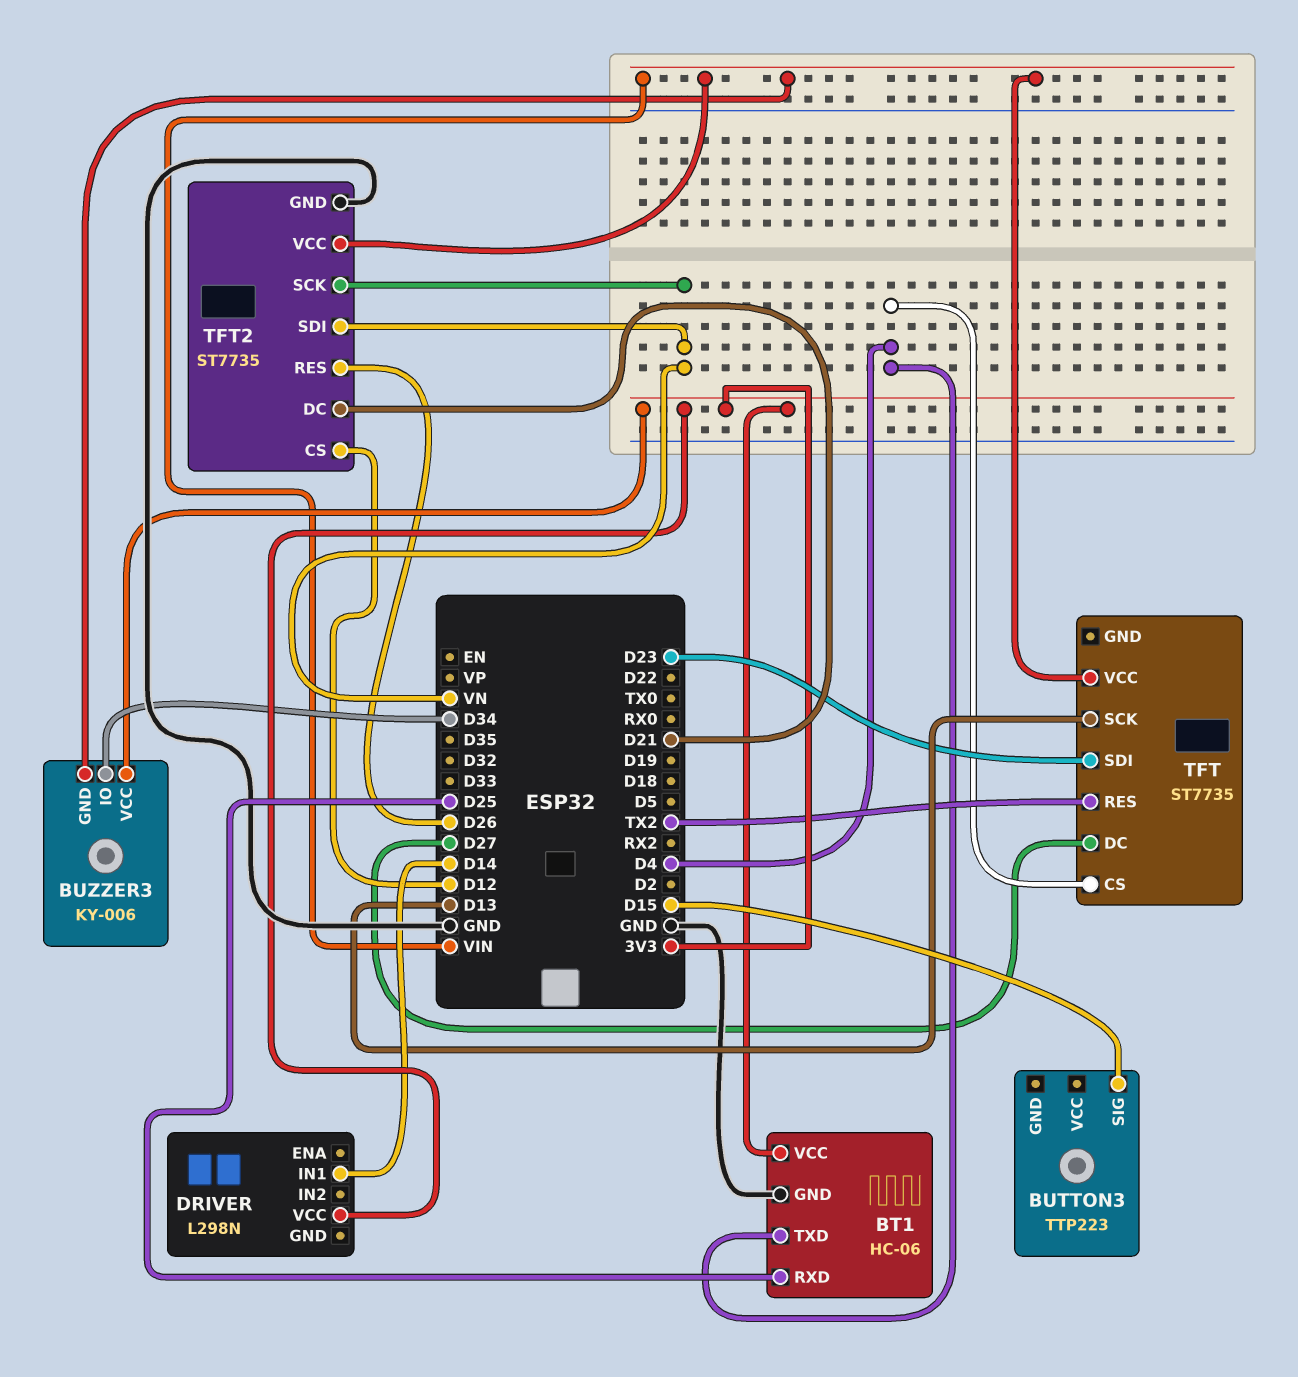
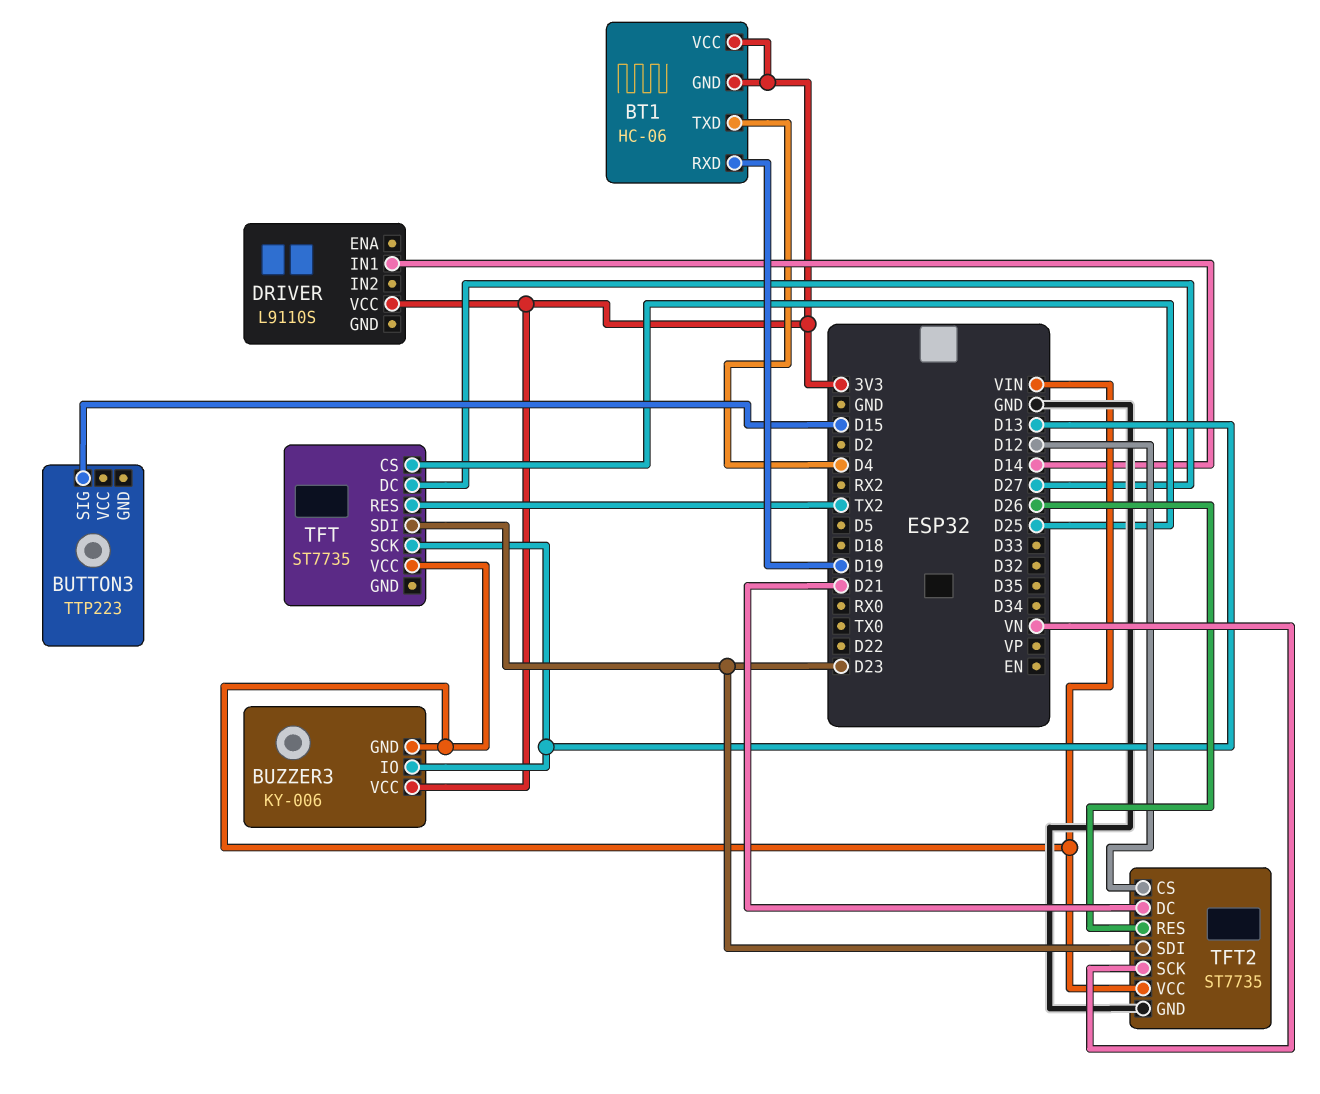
BT1 pin GND: GND -> 3V3
BT1 pin RXD: D25 -> D19
BUZZER3 pin IO: D34 -> D13
DRIVER: L298N -> L9110S
TFT pin CS: D4 -> D25
TFT2 pin SDI: VN -> D23

